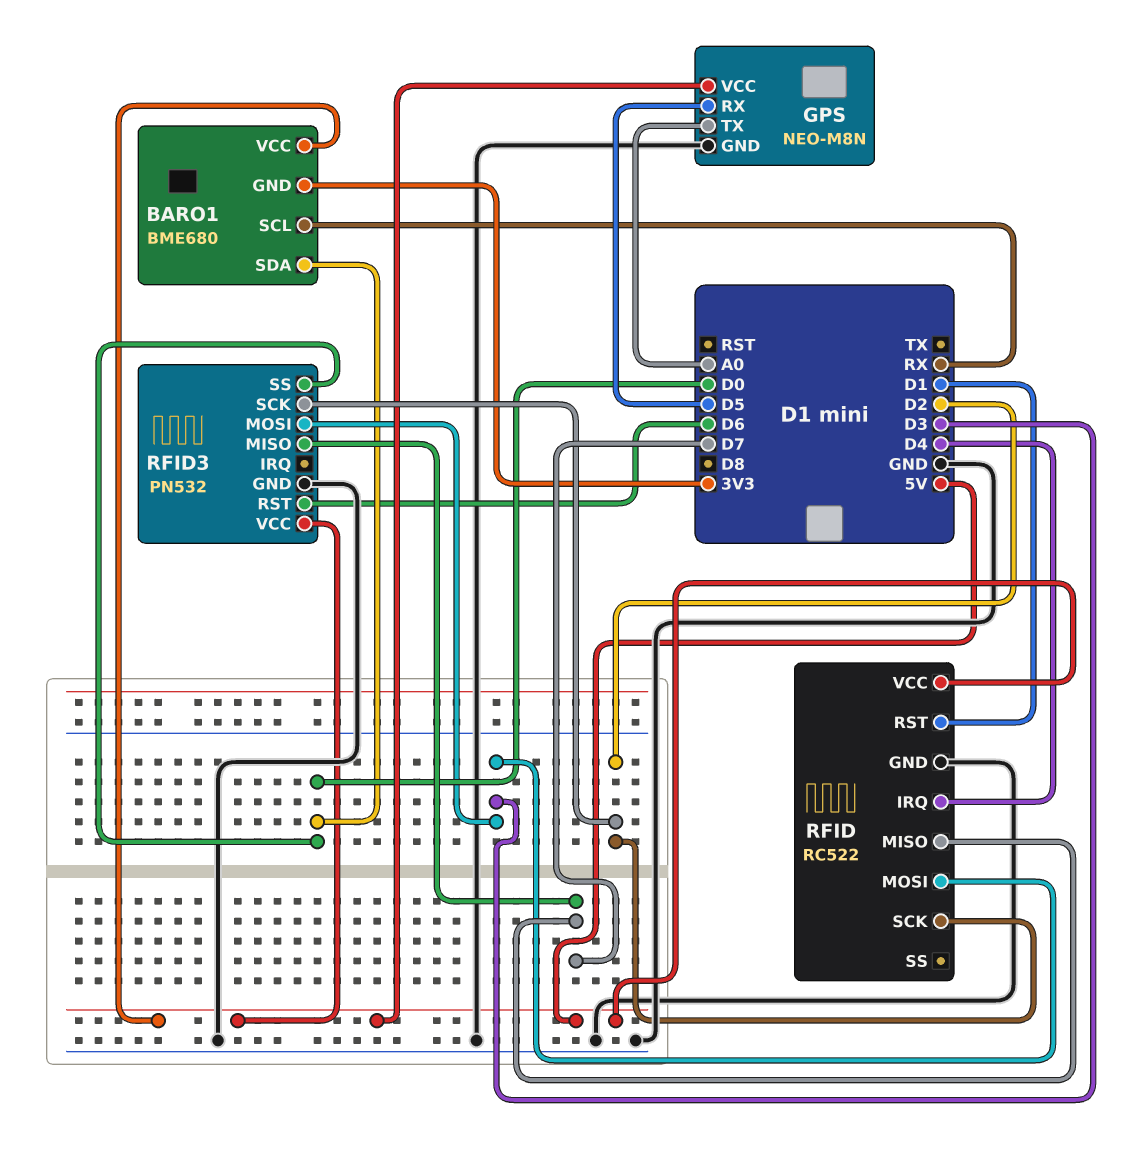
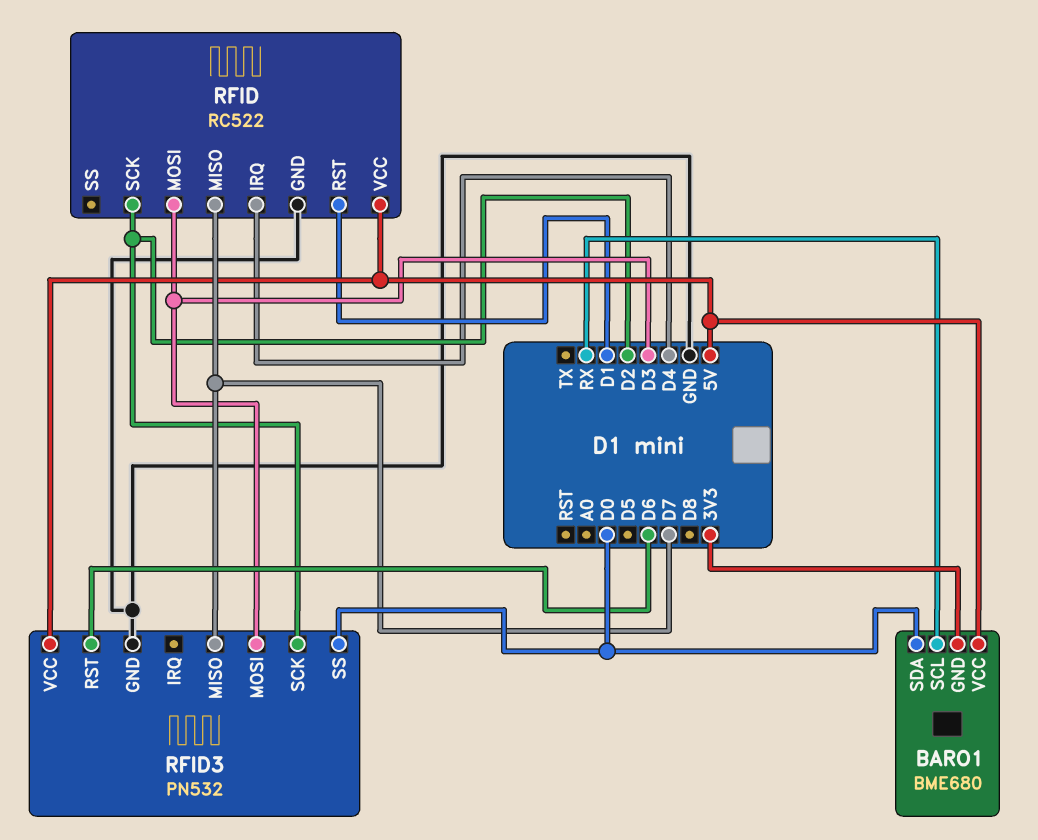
GPS: NEO-M8N -> none
GPS pin GND: GND -> none
GPS pin RX: D5 -> none
GPS pin TX: A0 -> none
GPS pin VCC: 5V -> none

